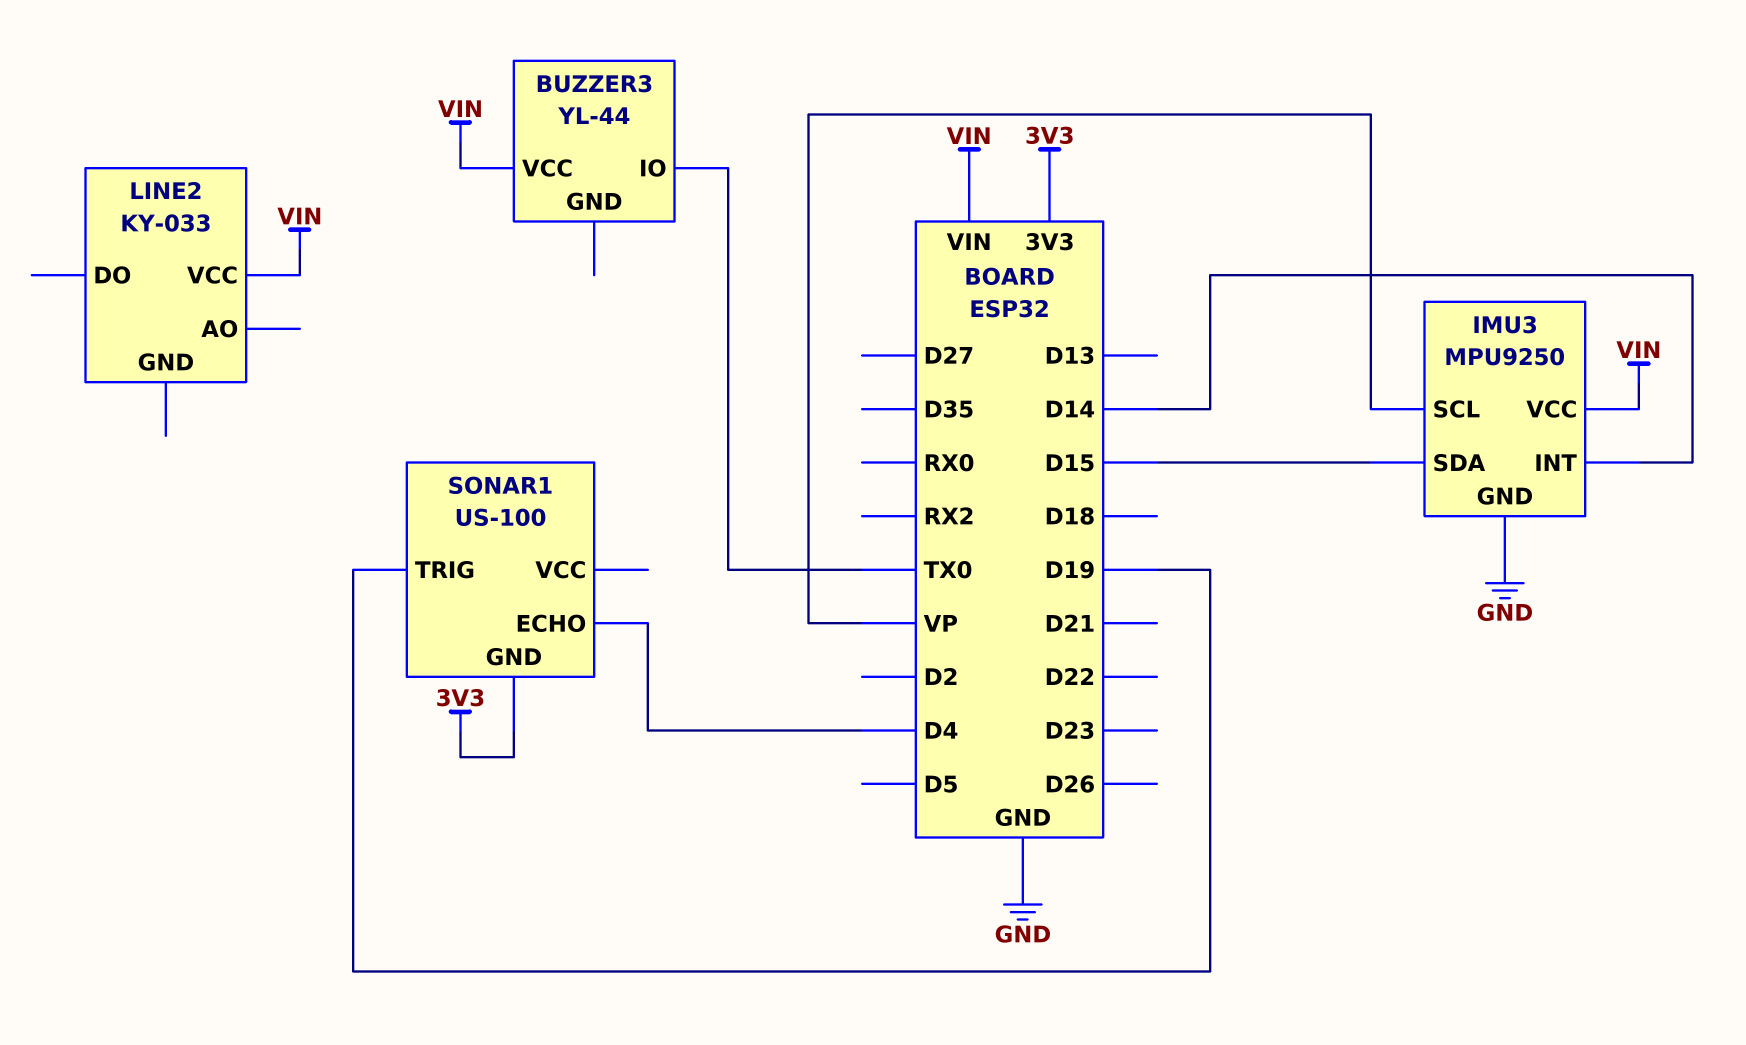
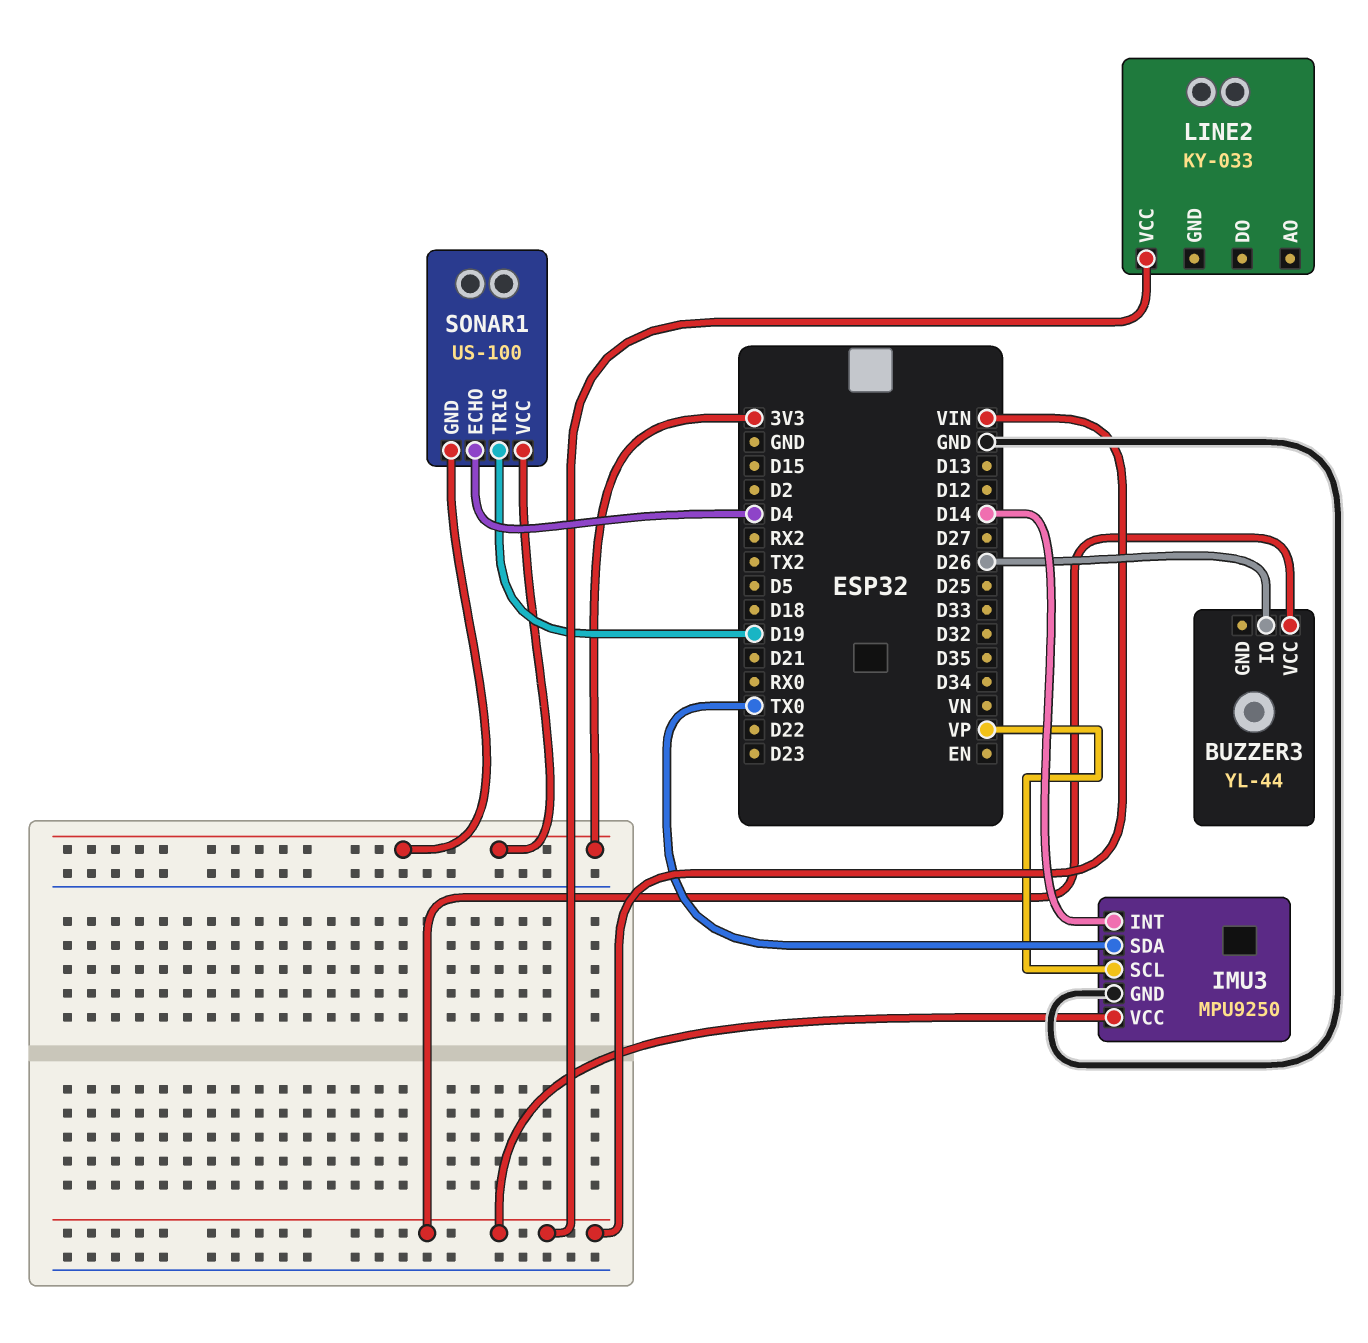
BUZZER3 pin IO: TX0 -> D26
IMU3 pin SDA: D15 -> TX0
SONAR1 pin VCC: none -> 3V3

